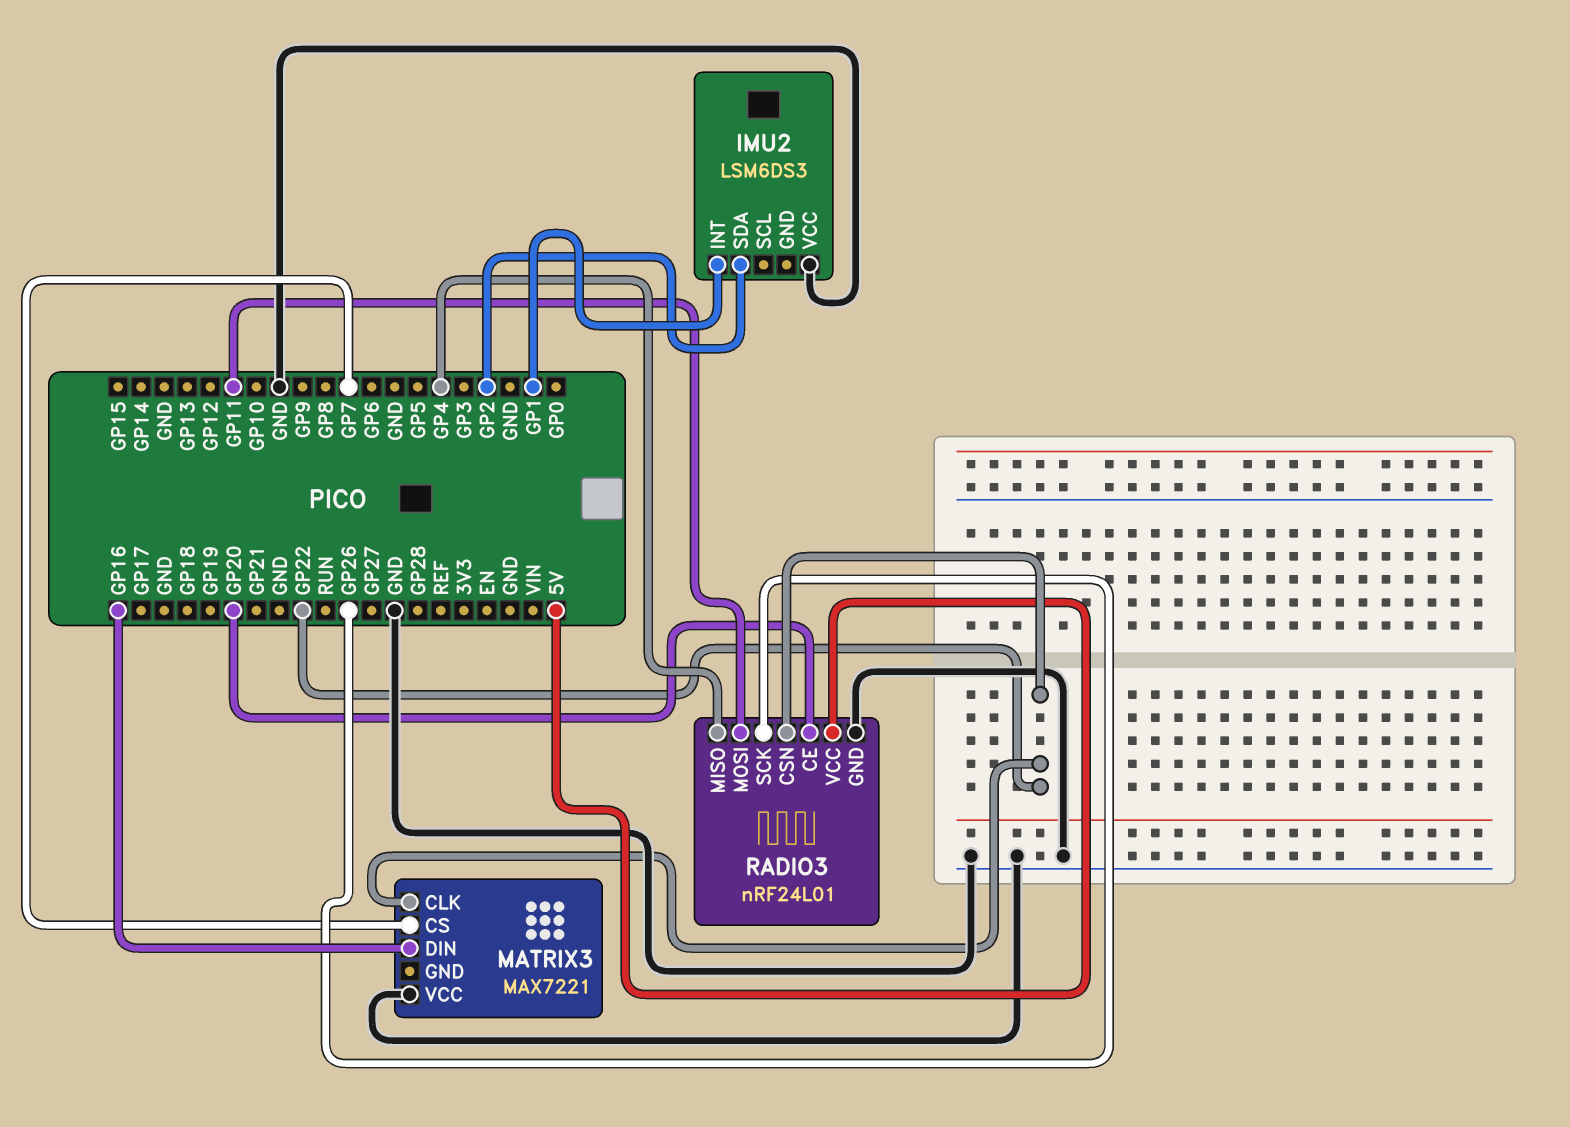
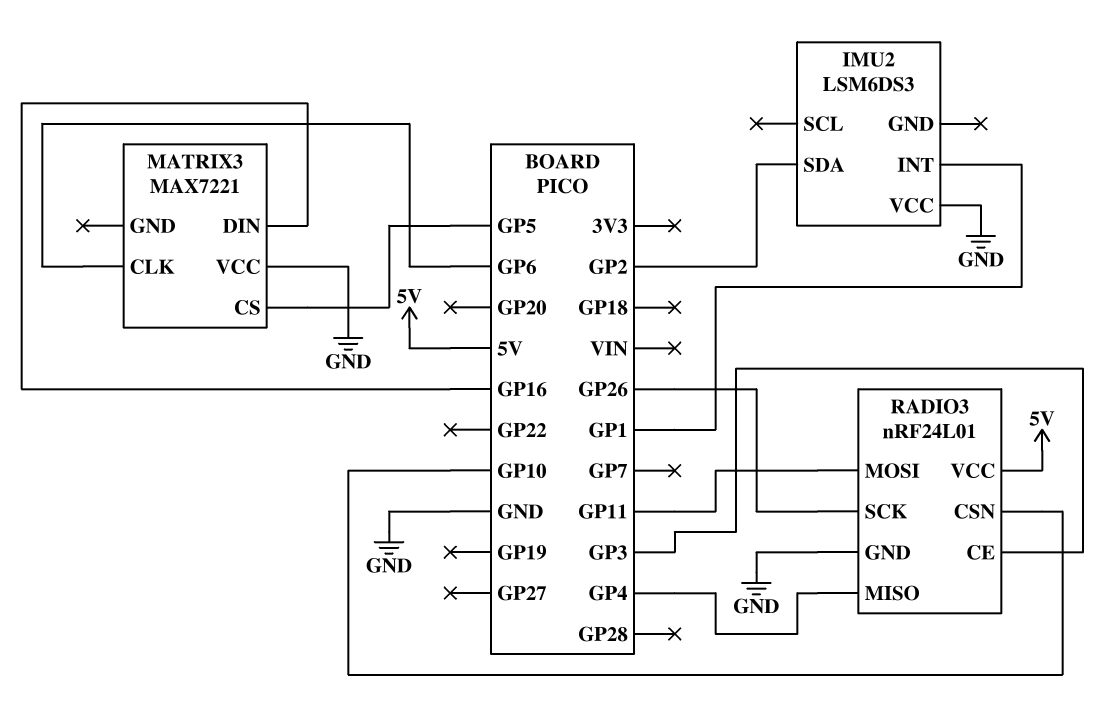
MATRIX3 pin CLK: GP22 -> GP6
MATRIX3 pin CS: GP7 -> GP5
RADIO3 pin CE: GP20 -> GP3
RADIO3 pin CSN: GP22 -> GP10

